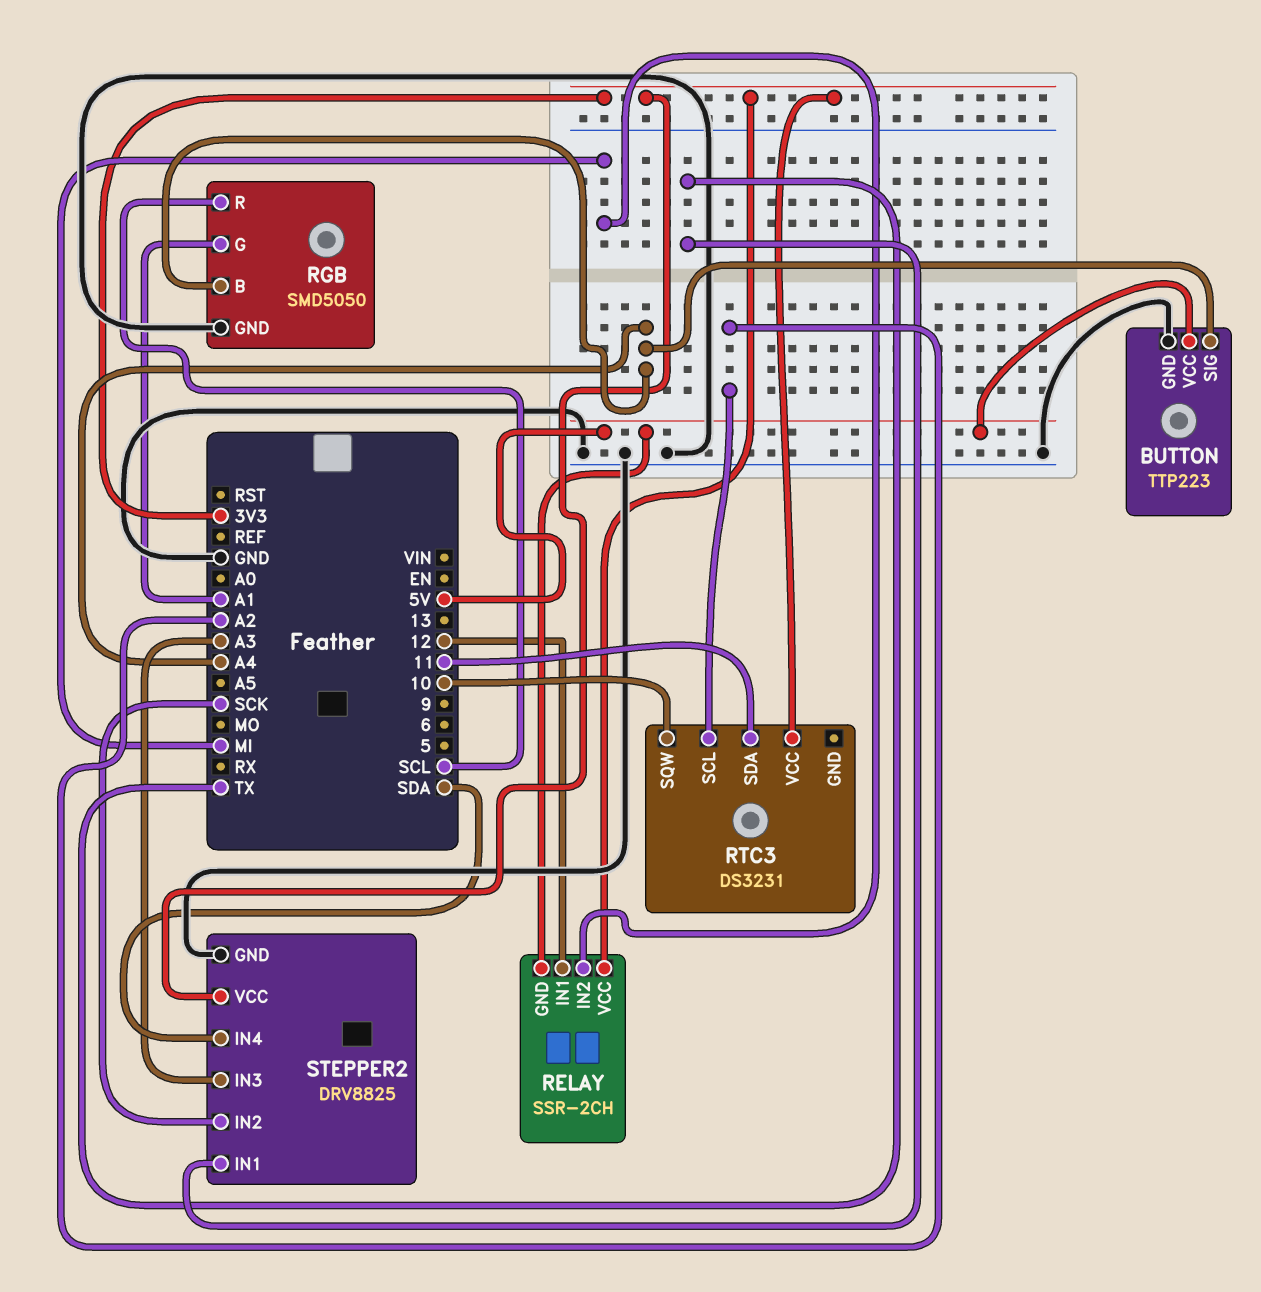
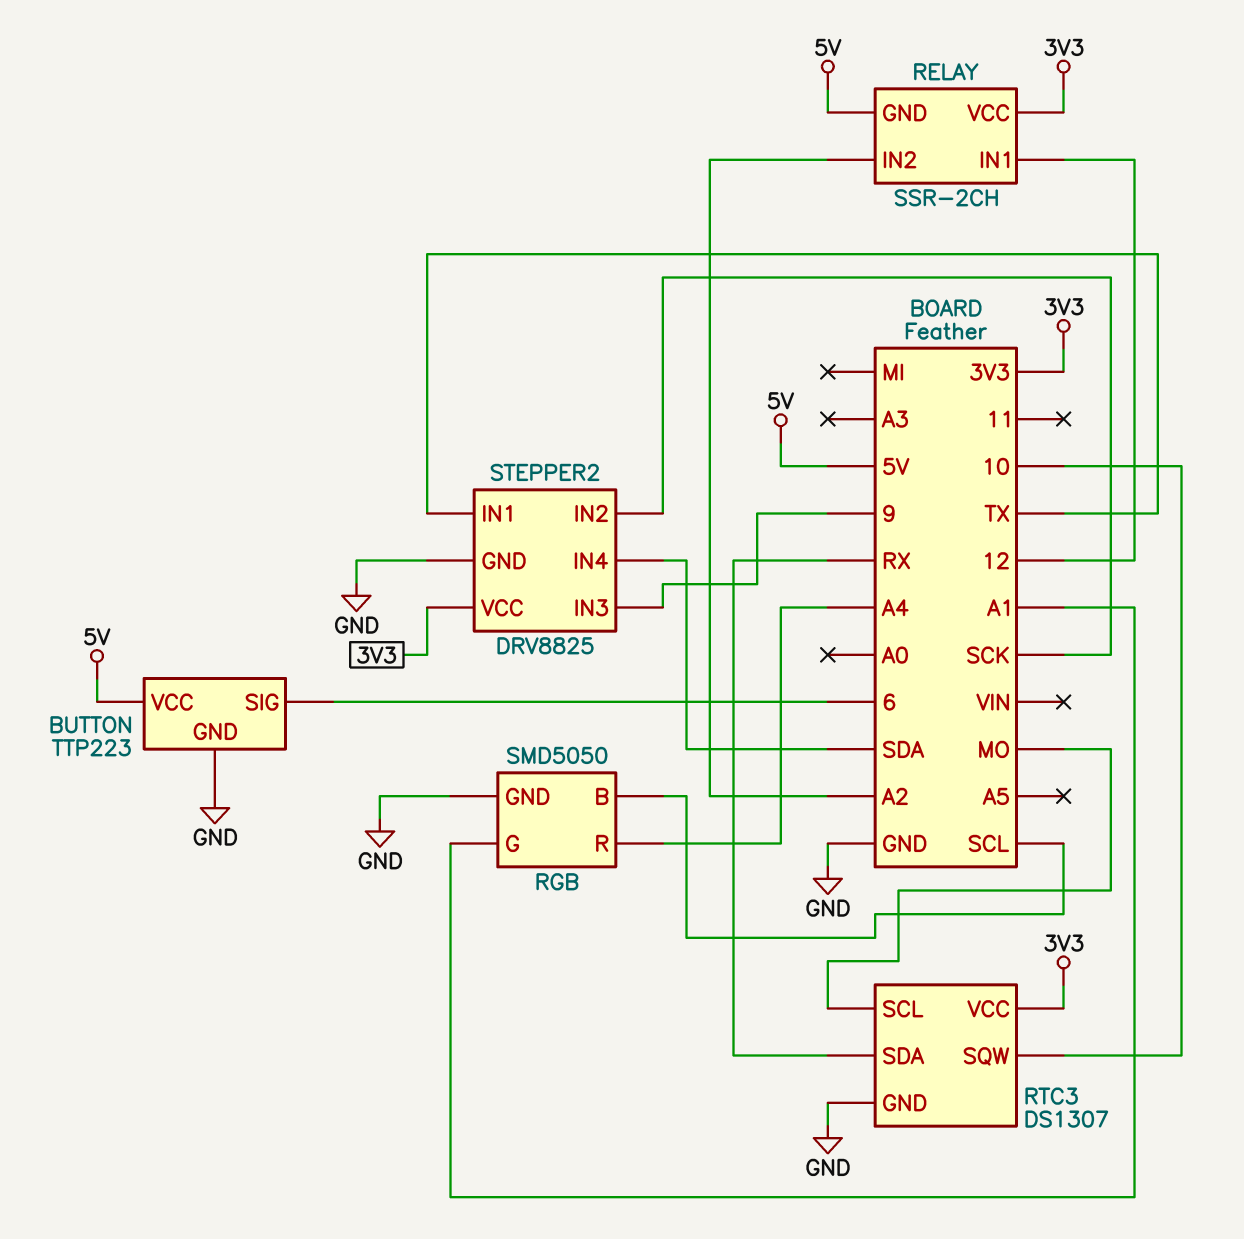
BUTTON pin SIG: A4 -> 6
RELAY pin IN2: MI -> A2
RGB pin B: A4 -> SCL
RGB pin R: SCL -> A4
RTC3: DS3231 -> DS1307
RTC3 pin GND: none -> GND
RTC3 pin SCL: A2 -> MO
RTC3 pin SDA: 11 -> RX
STEPPER2 pin IN3: A3 -> 9

